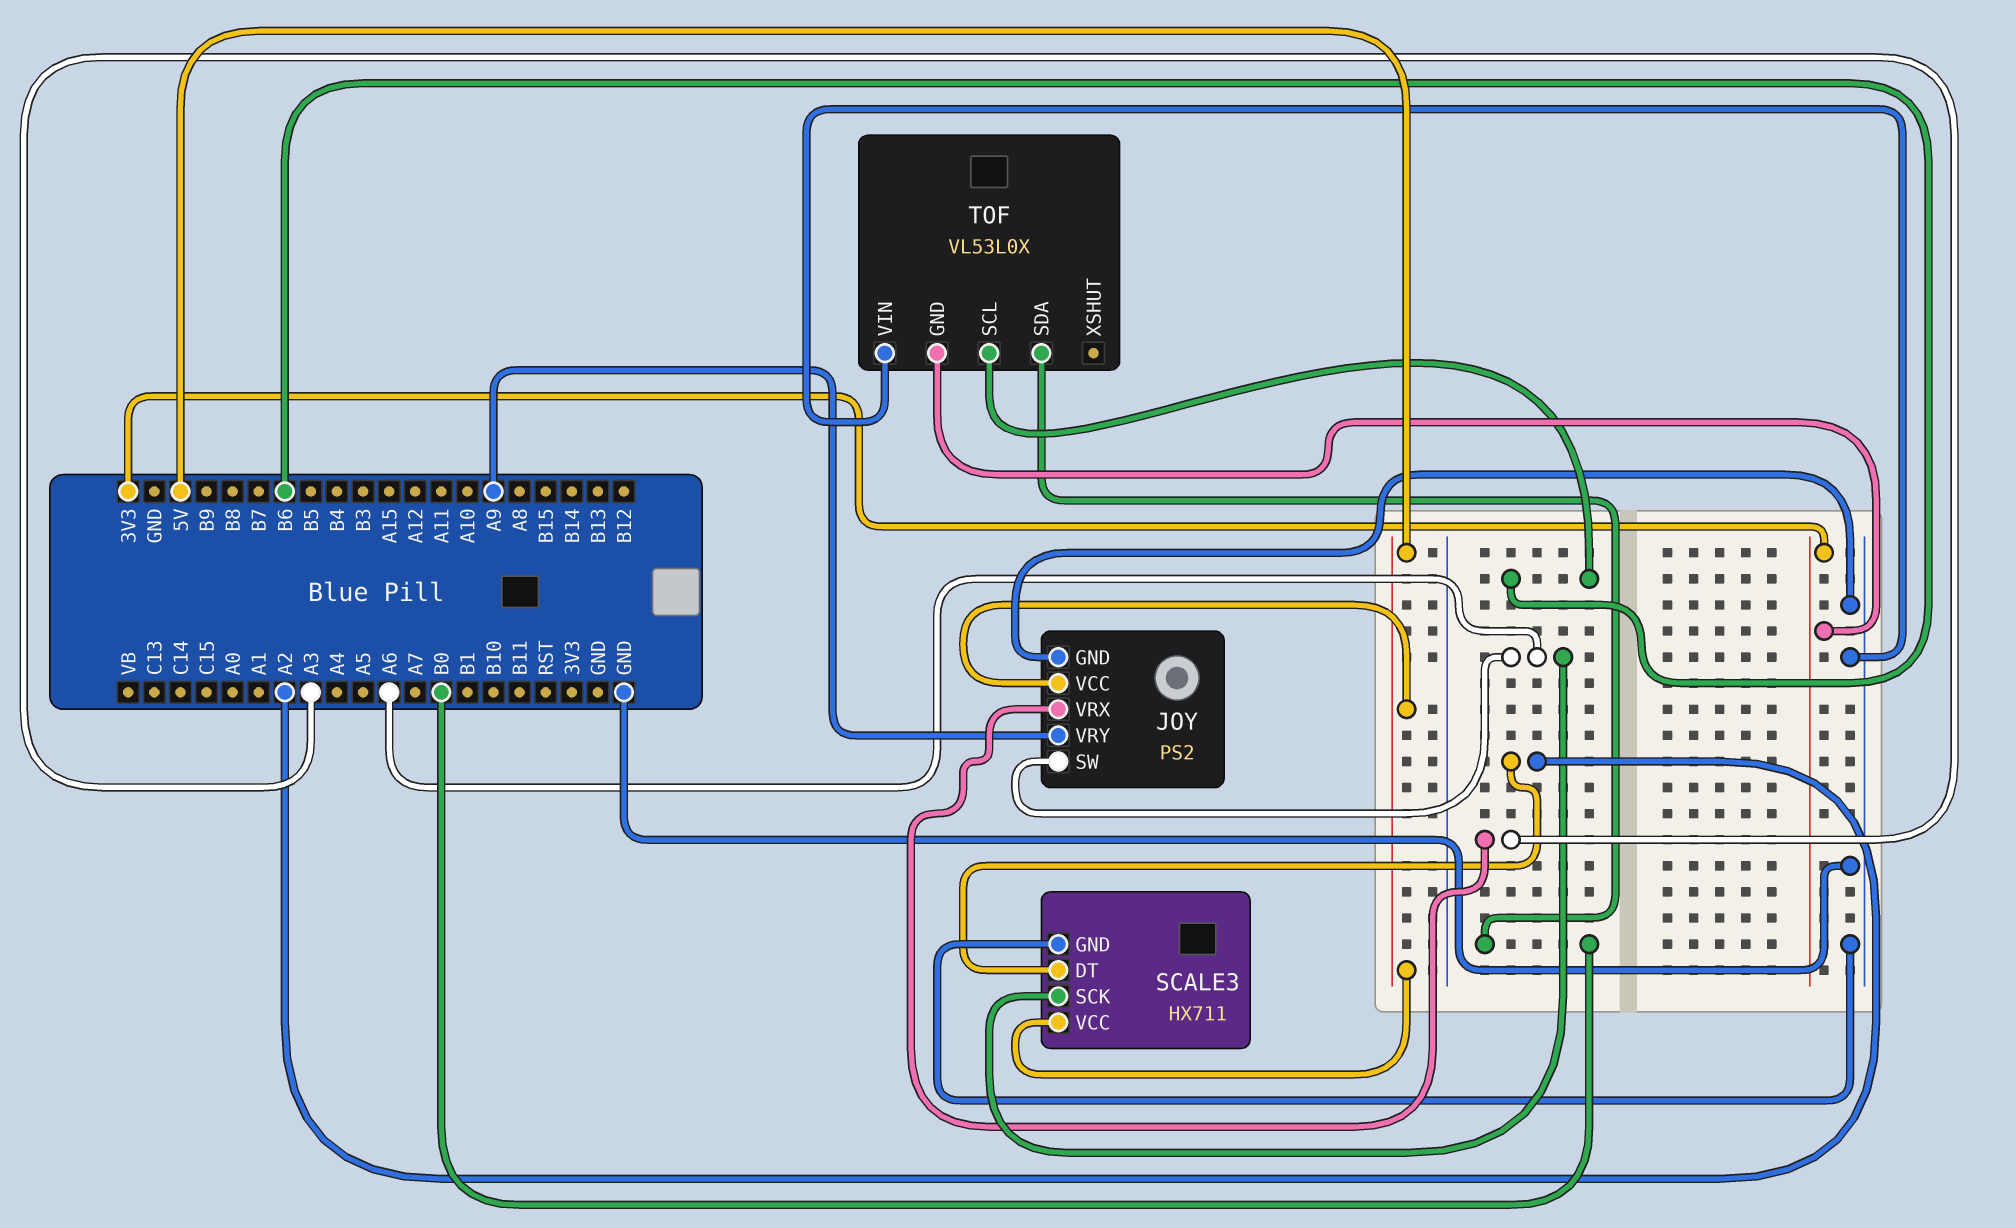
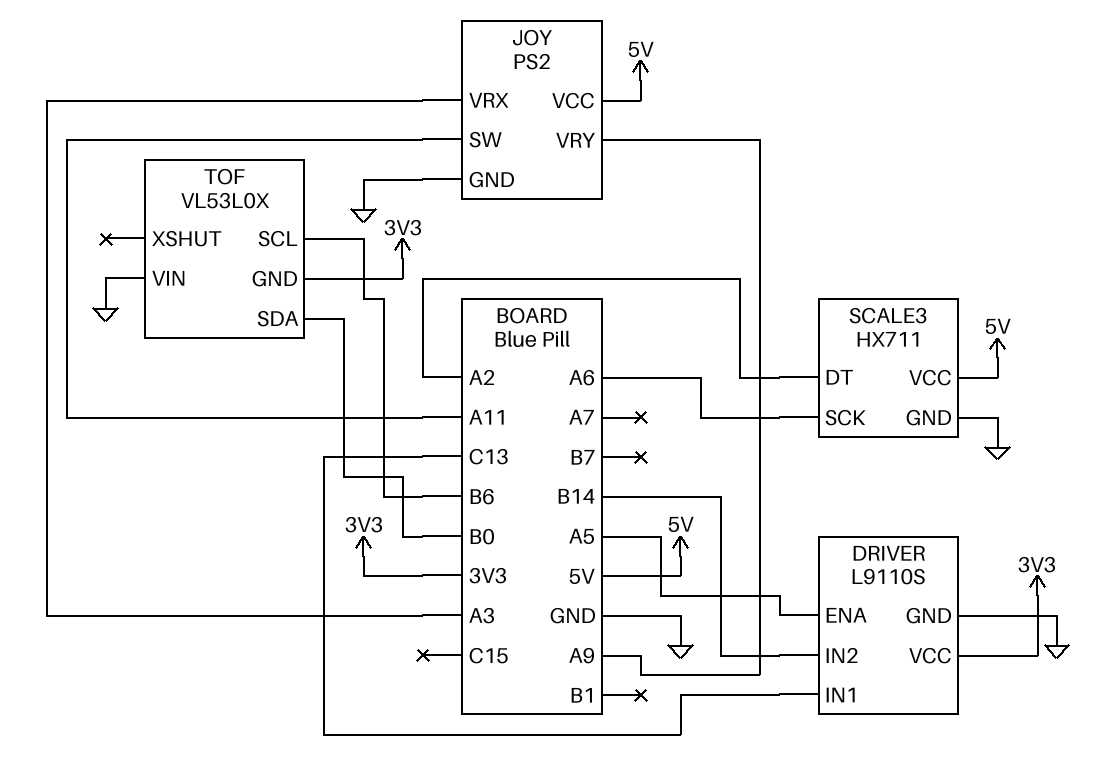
DRIVER: none -> L9110S
DRIVER pin ENA: none -> A5
DRIVER pin GND: none -> GND
DRIVER pin IN1: none -> C13
DRIVER pin IN2: none -> B14
DRIVER pin VCC: none -> 3V3
JOY pin SW: A6 -> A11

